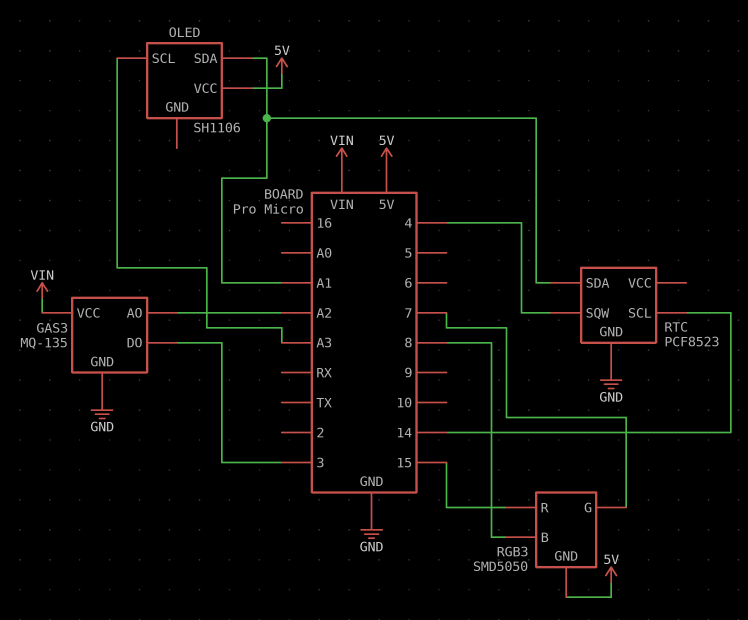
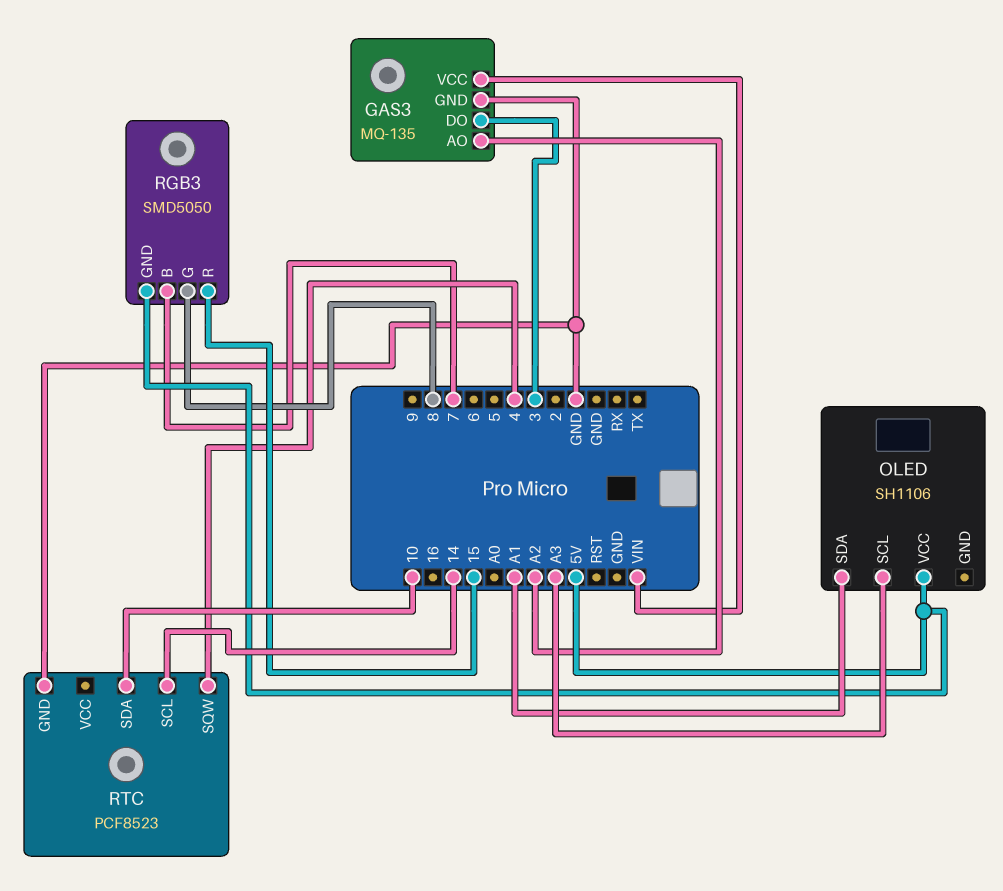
RGB3 pin B: 8 -> 7
RGB3 pin G: 7 -> 8
RTC pin SDA: A1 -> 10

